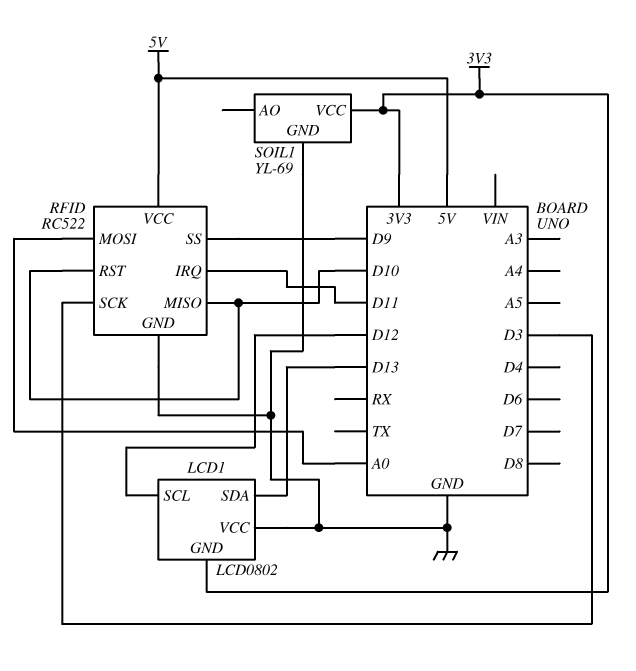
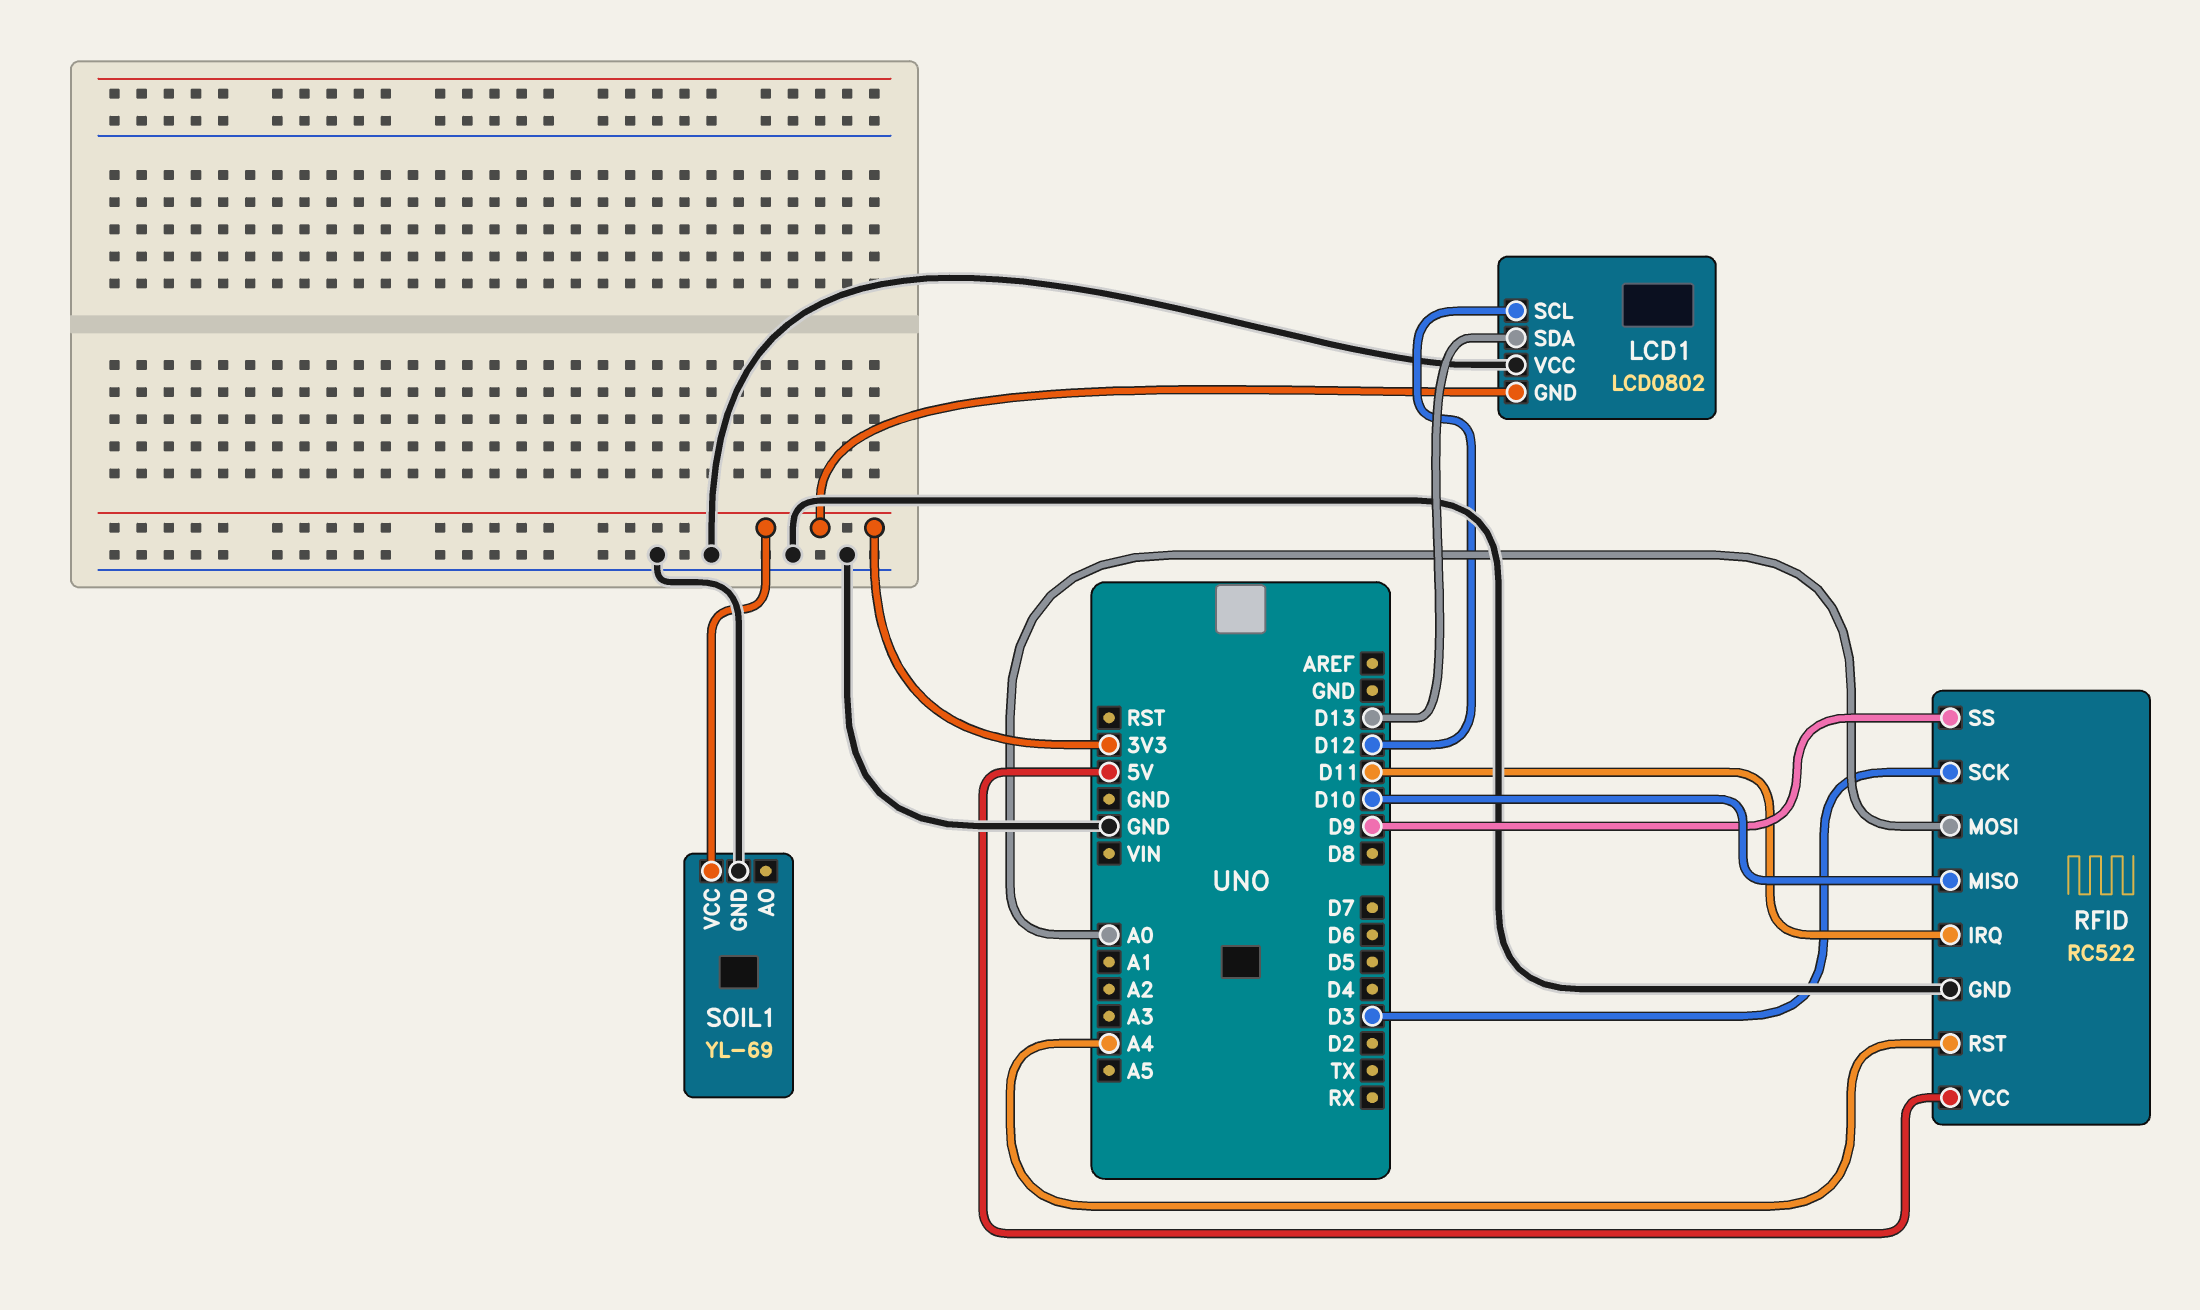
RFID pin RST: D10 -> A4

